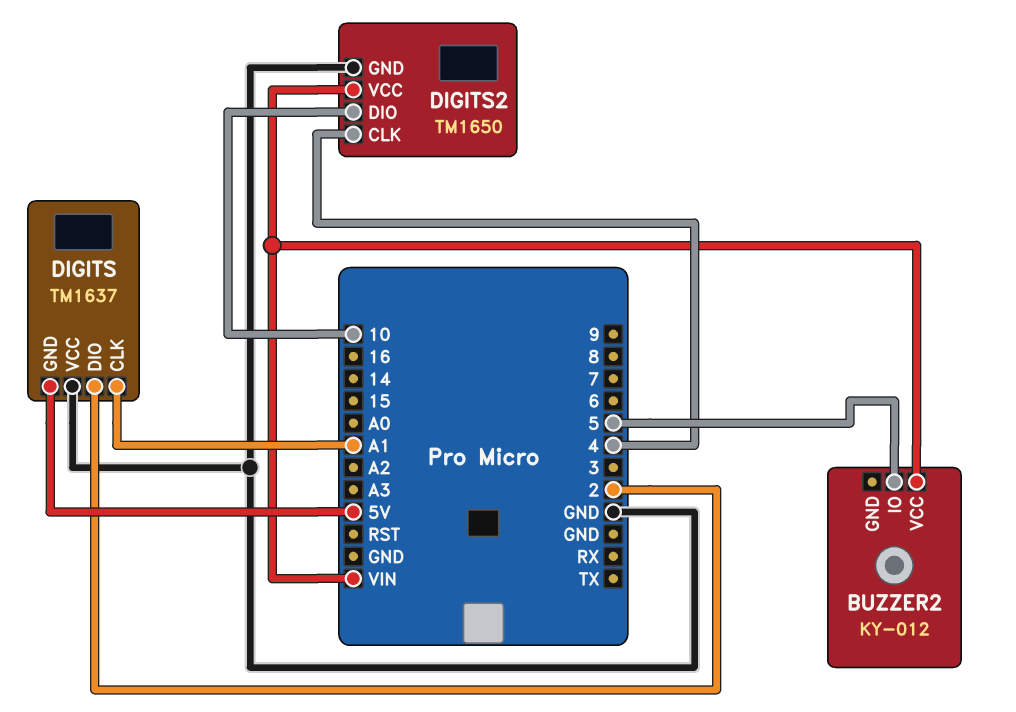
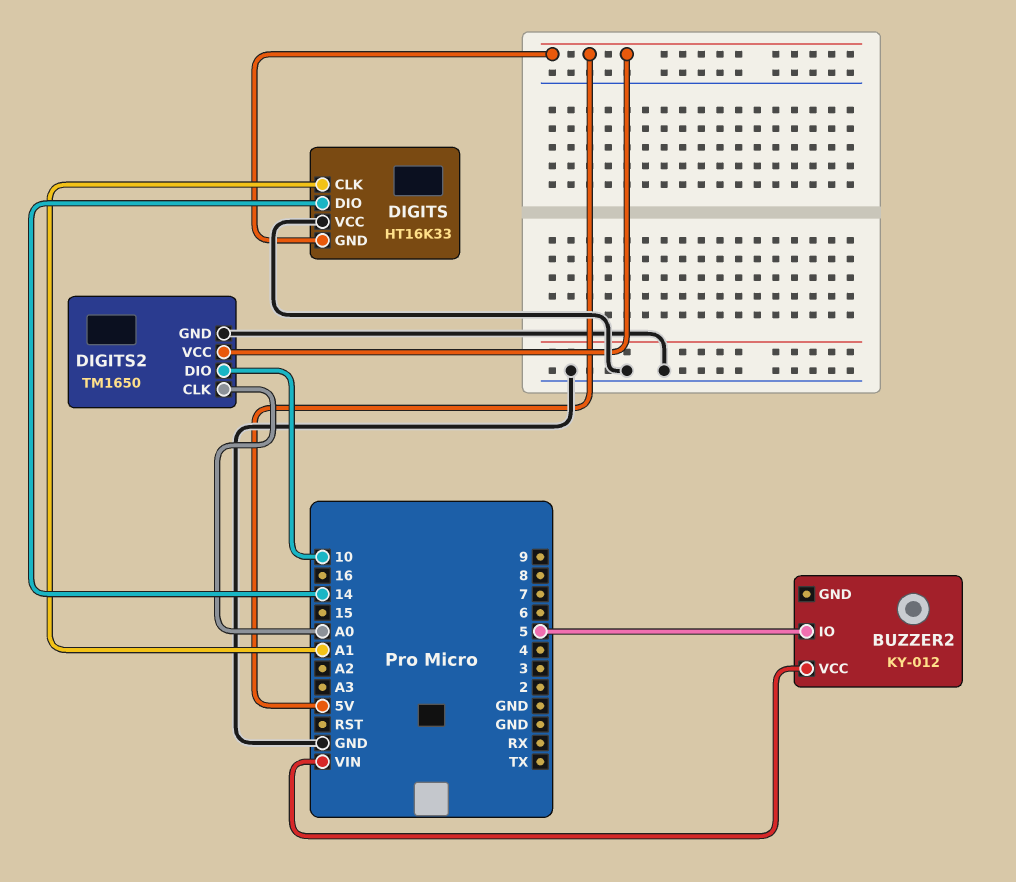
DIGITS: TM1637 -> HT16K33
DIGITS pin DIO: 2 -> 14
DIGITS2 pin CLK: 4 -> A0
DIGITS2 pin VCC: VIN -> 5V

